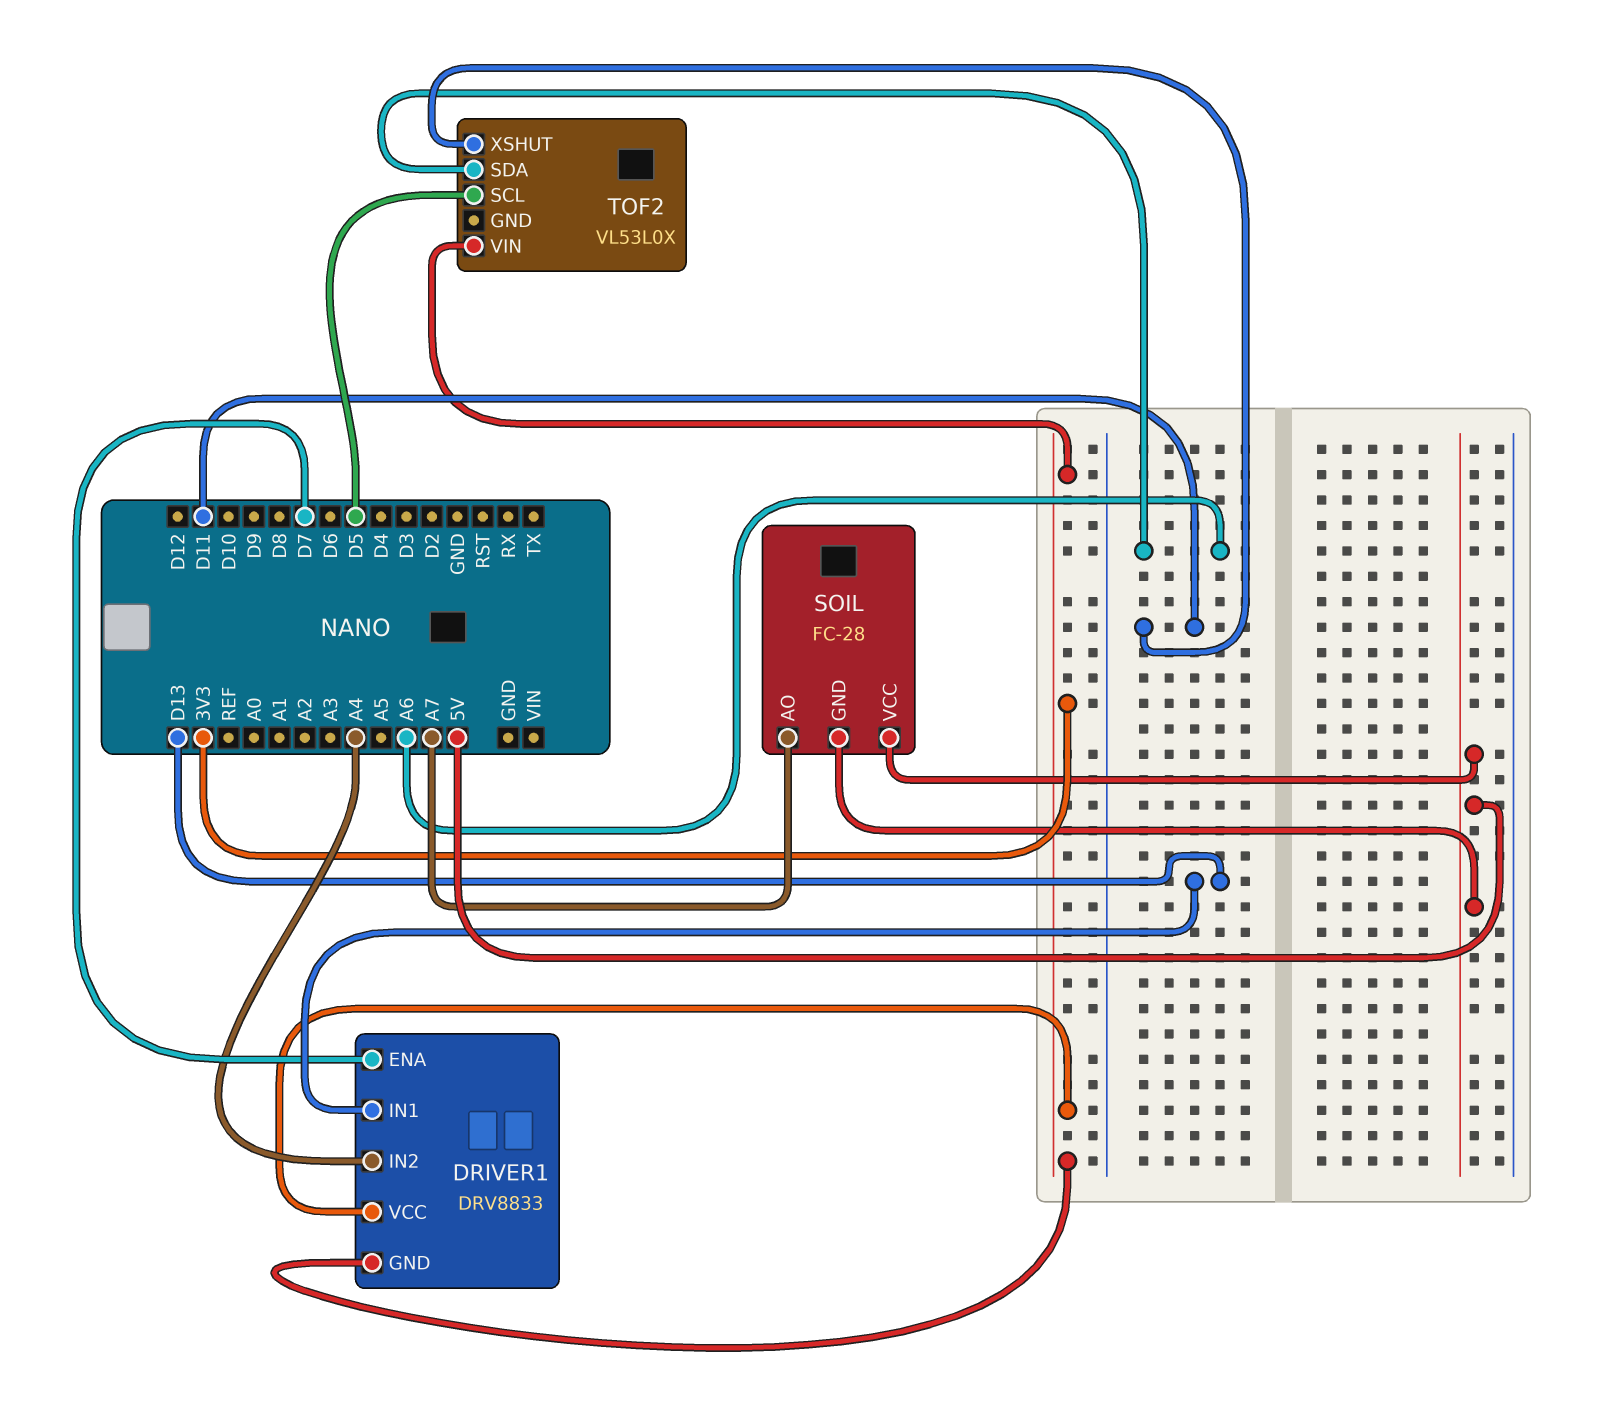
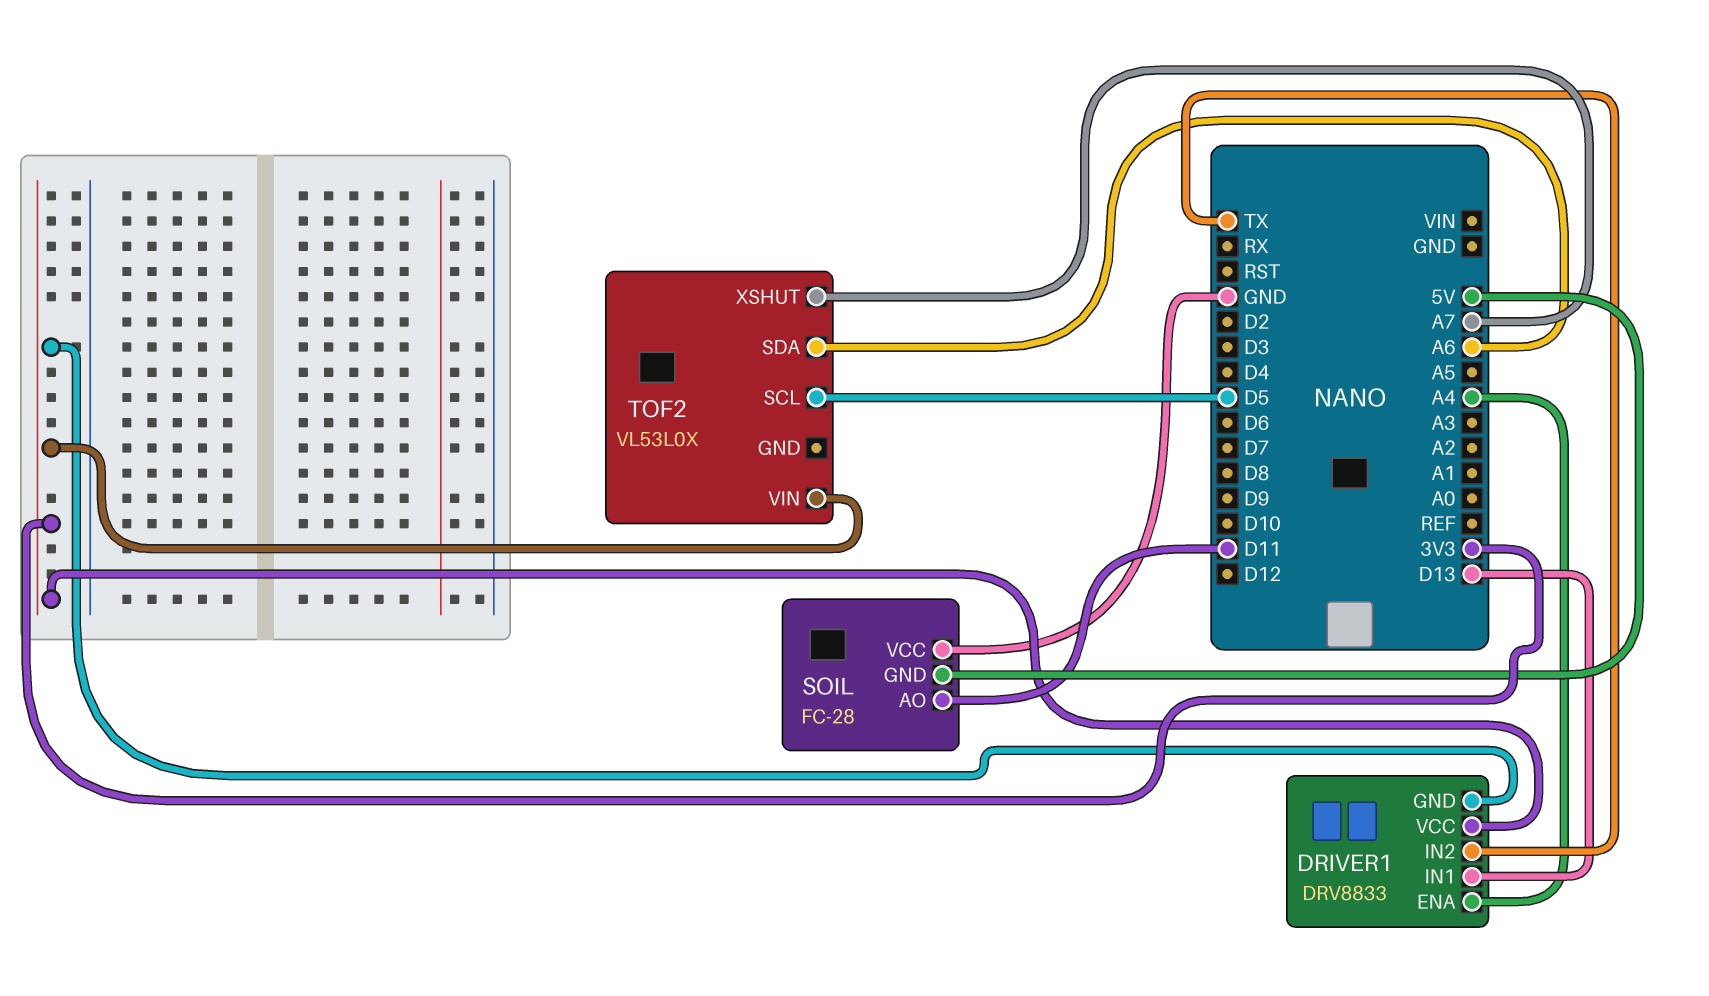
DRIVER1 pin ENA: D7 -> A4
DRIVER1 pin IN2: A4 -> TX
SOIL pin AO: A7 -> D11
SOIL pin VCC: 5V -> GND
TOF2 pin XSHUT: D11 -> A7

